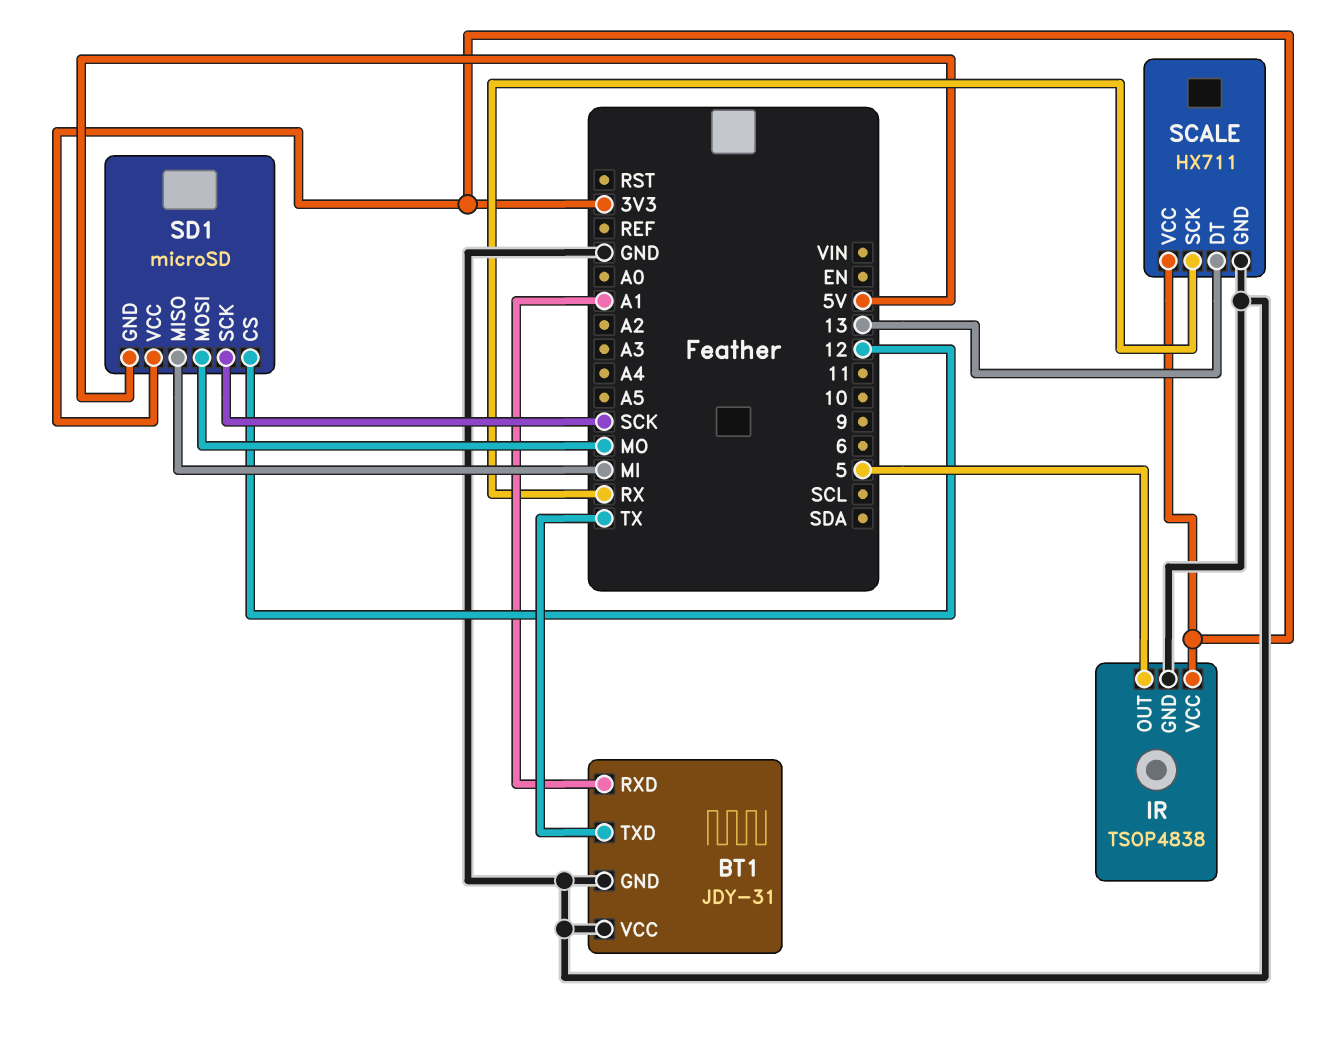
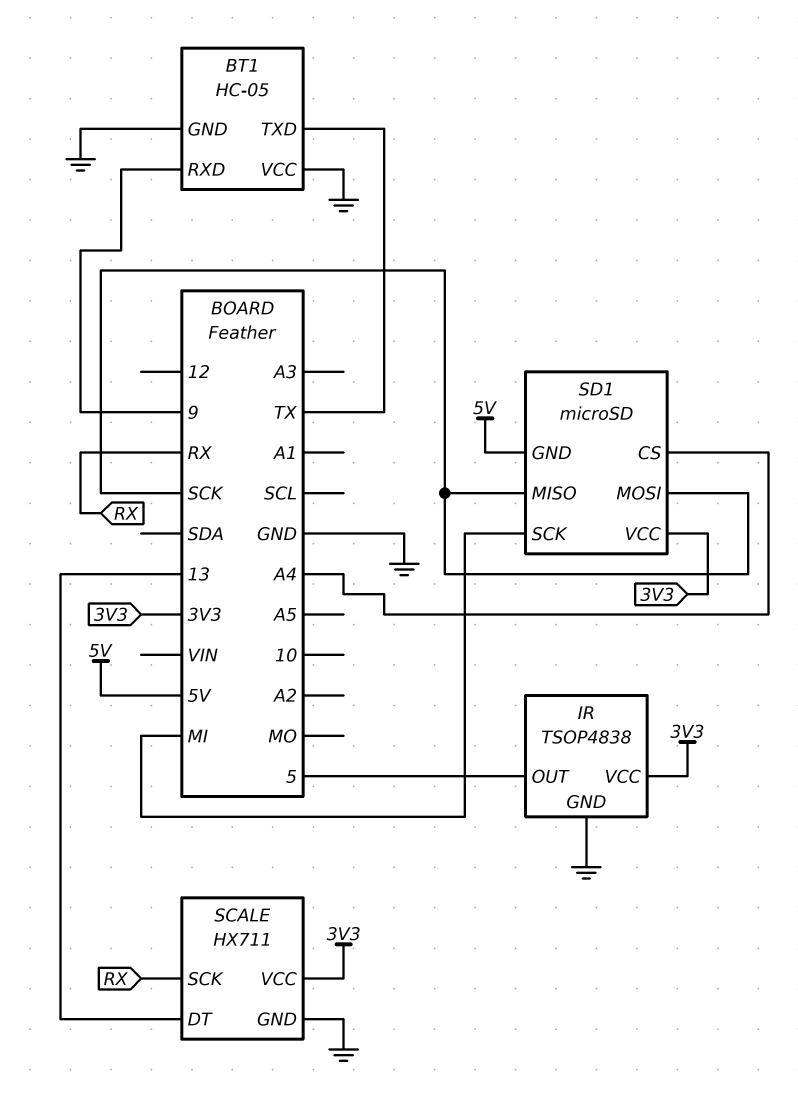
BT1: JDY-31 -> HC-05
BT1 pin RXD: A1 -> 9
SD1 pin CS: 12 -> A4
SD1 pin MISO: MI -> SCK
SD1 pin MOSI: MO -> SCK
SD1 pin SCK: SCK -> MI

